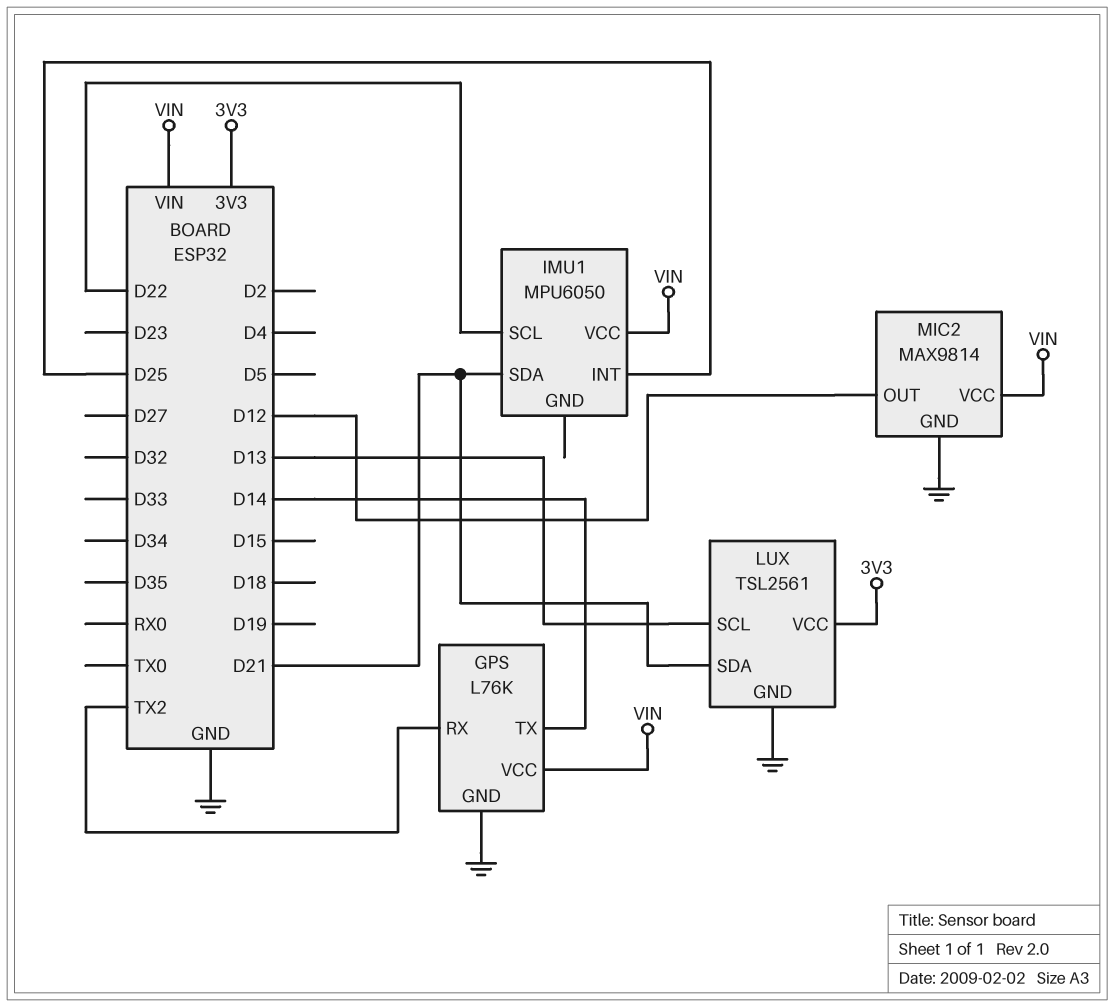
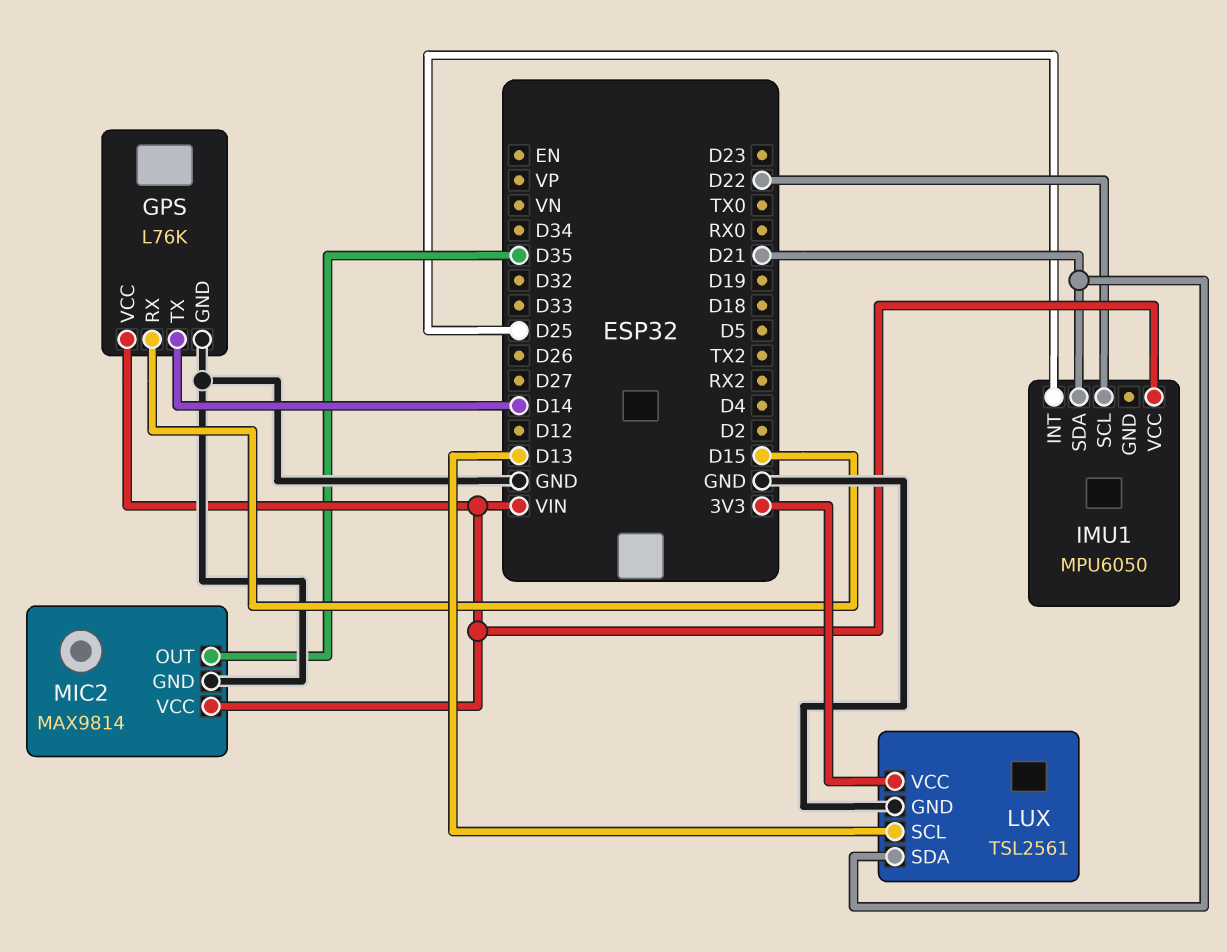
GPS pin RX: TX2 -> D15
MIC2 pin OUT: D12 -> D35

